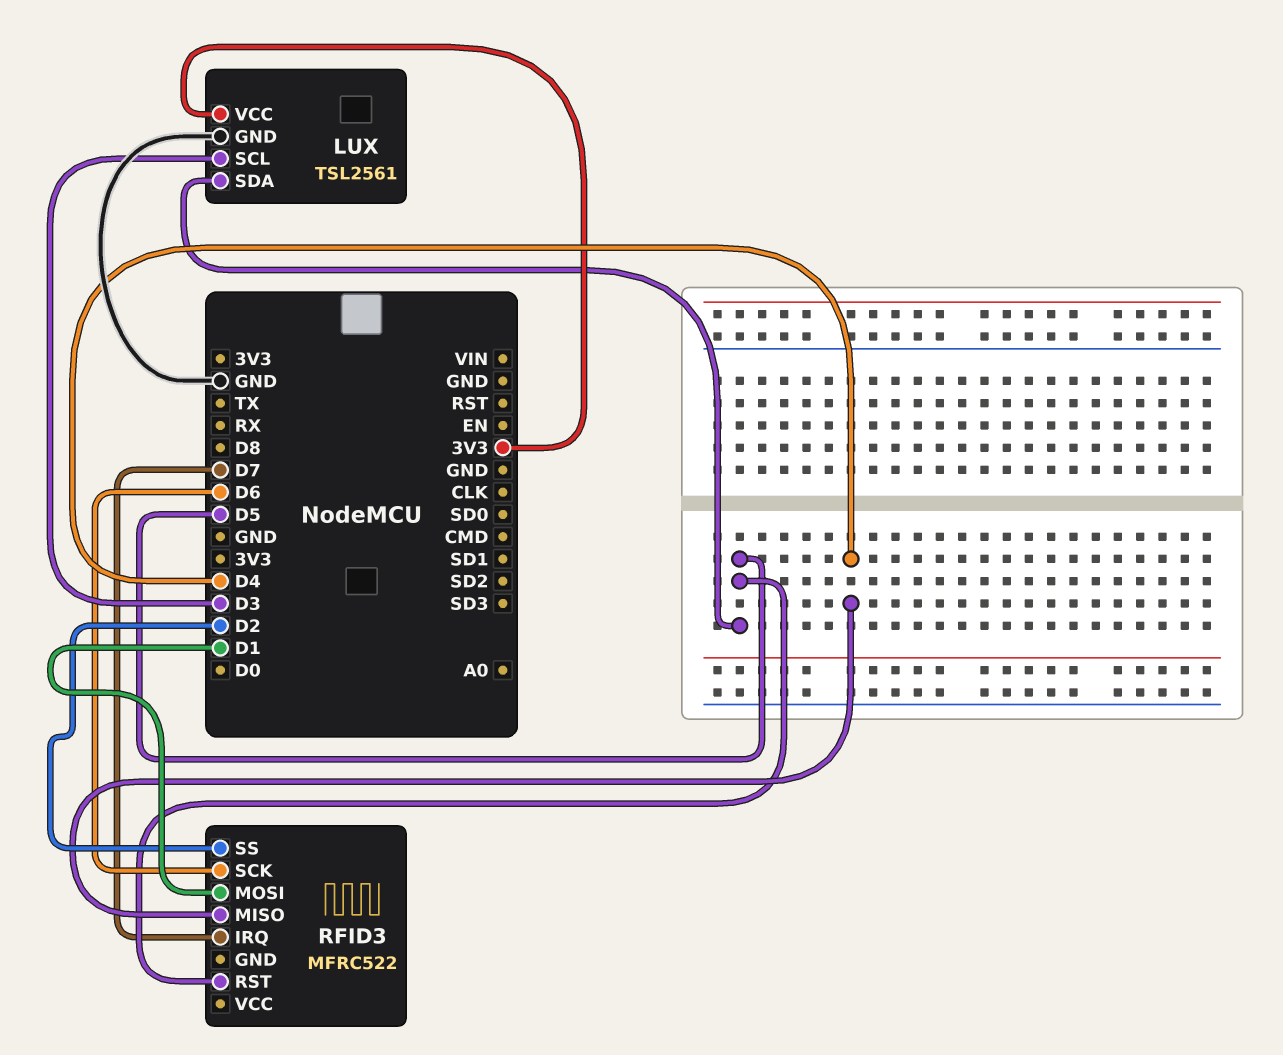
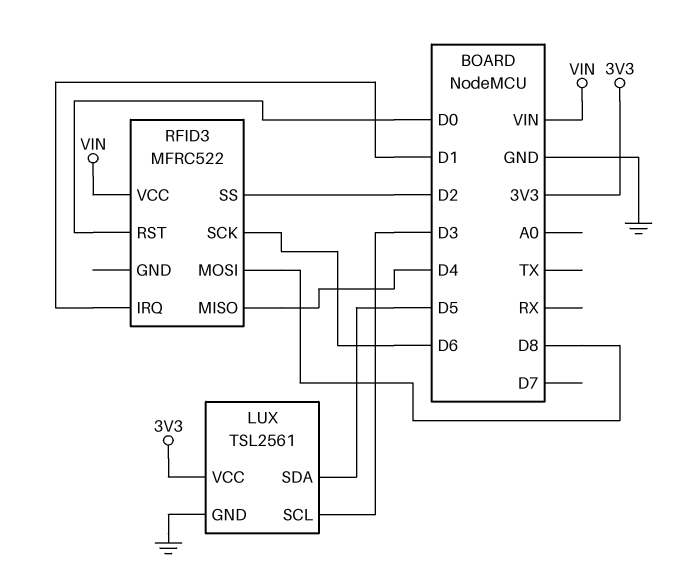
RFID3 pin IRQ: D7 -> D1
RFID3 pin MOSI: D1 -> D8
RFID3 pin RST: D5 -> D0
RFID3 pin VCC: none -> VIN

